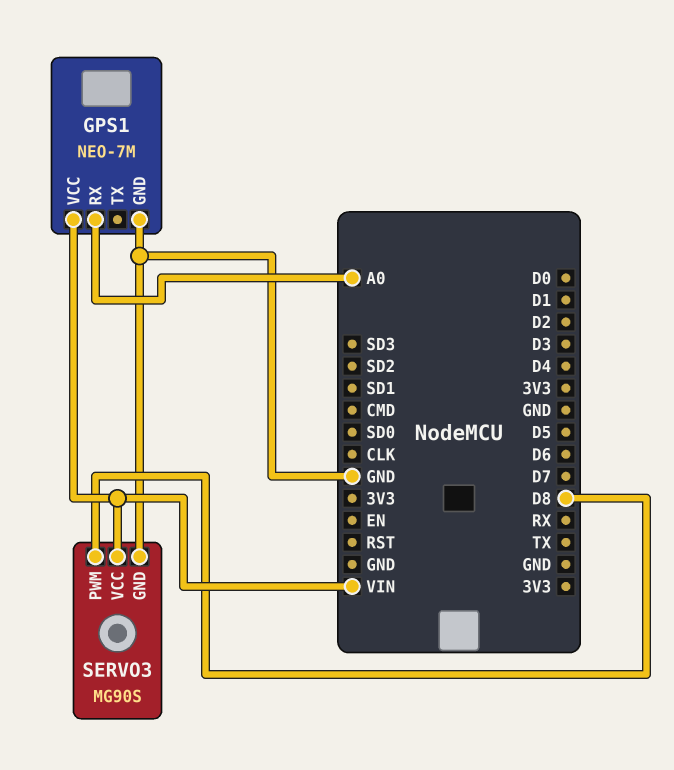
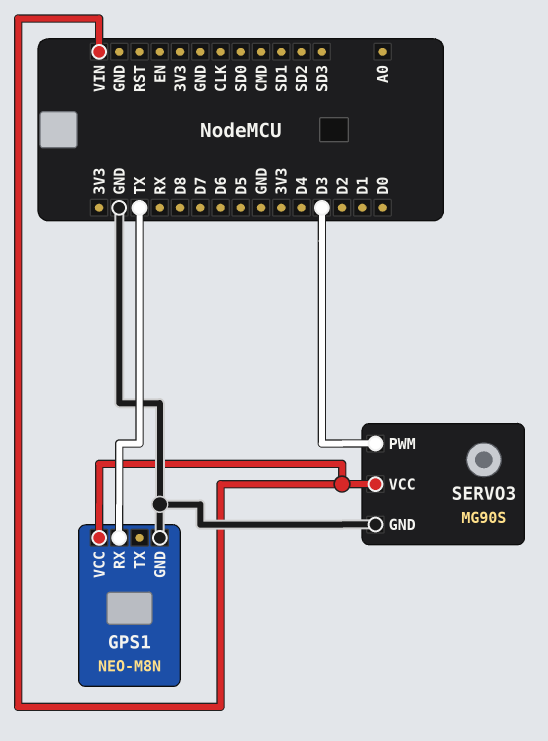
GPS1: NEO-7M -> NEO-M8N
GPS1 pin RX: A0 -> TX
SERVO3 pin PWM: D8 -> D3

